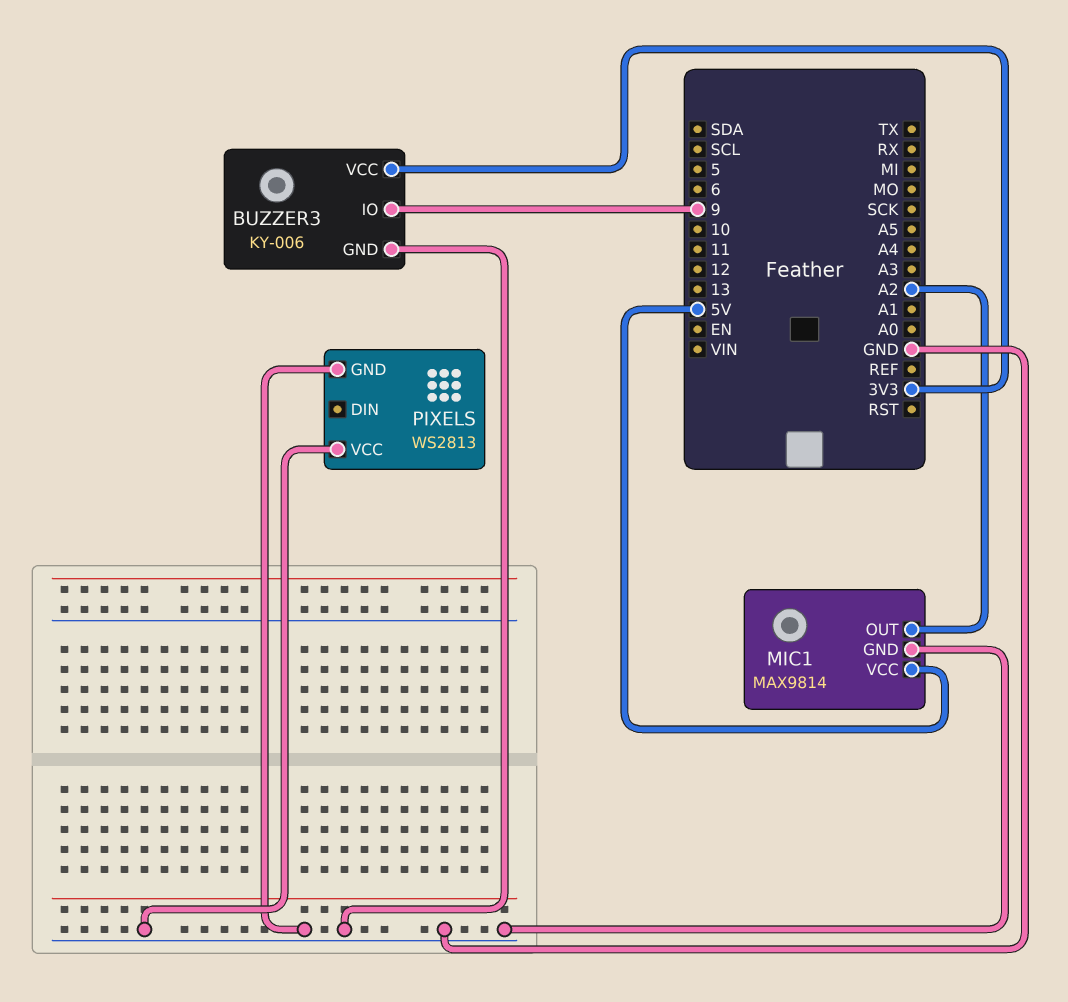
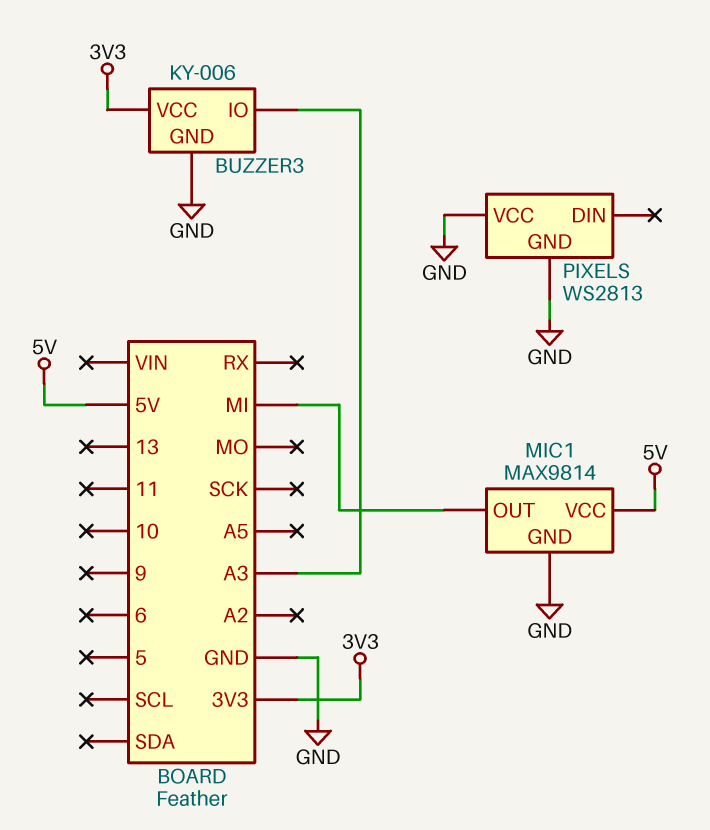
BUZZER3 pin IO: 9 -> A3
MIC1 pin OUT: A2 -> MI

